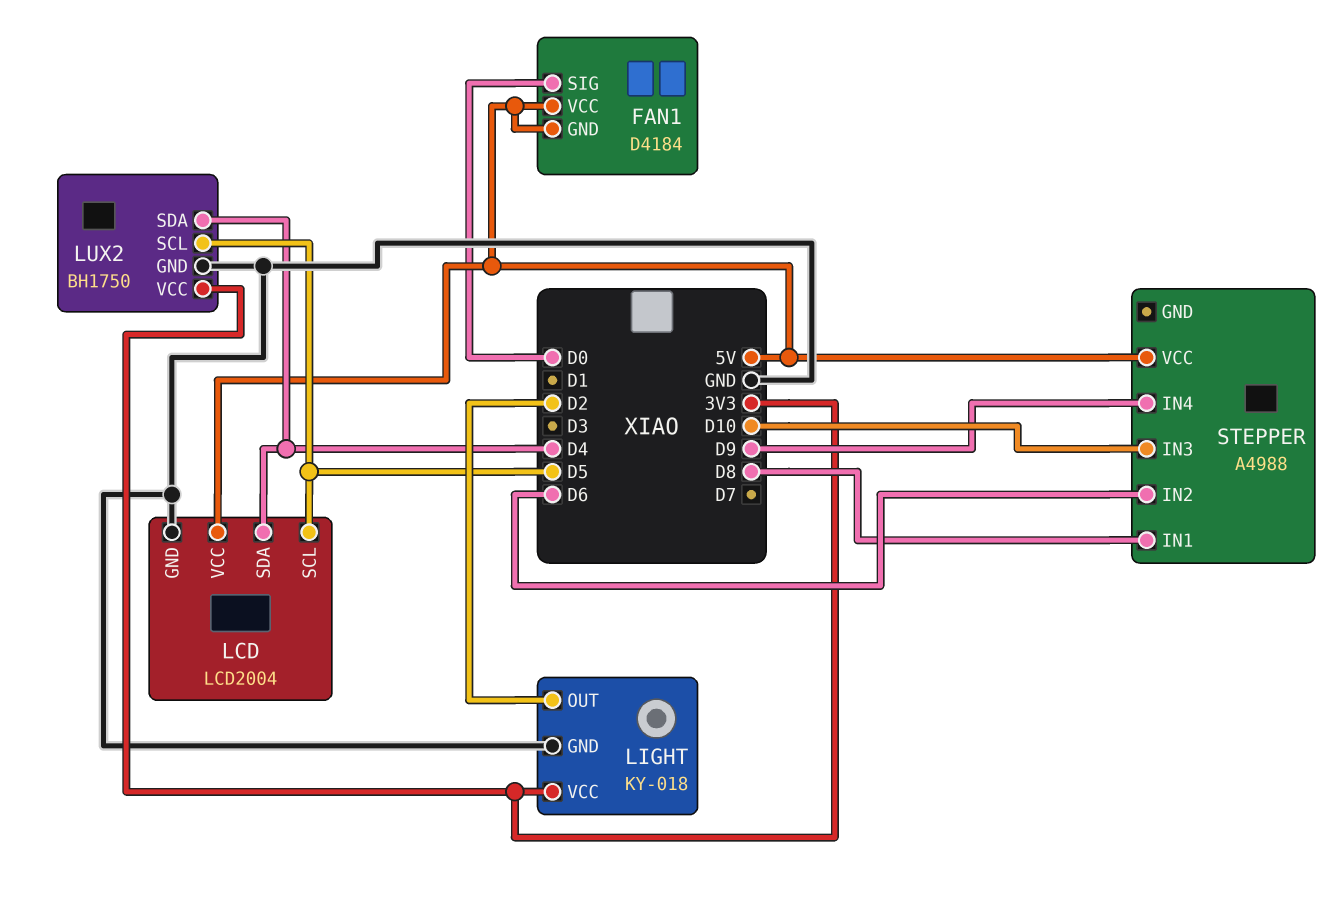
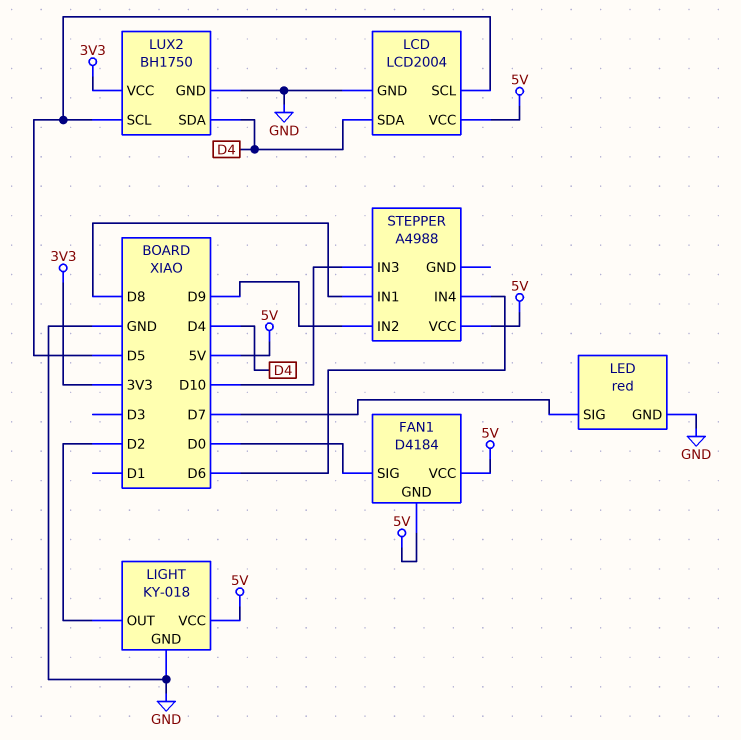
LED: none -> red
LED pin GND: none -> GND
LED pin SIG: none -> D7
LIGHT pin VCC: 3V3 -> 5V
STEPPER pin IN2: D6 -> D9
STEPPER pin IN4: D9 -> D6

